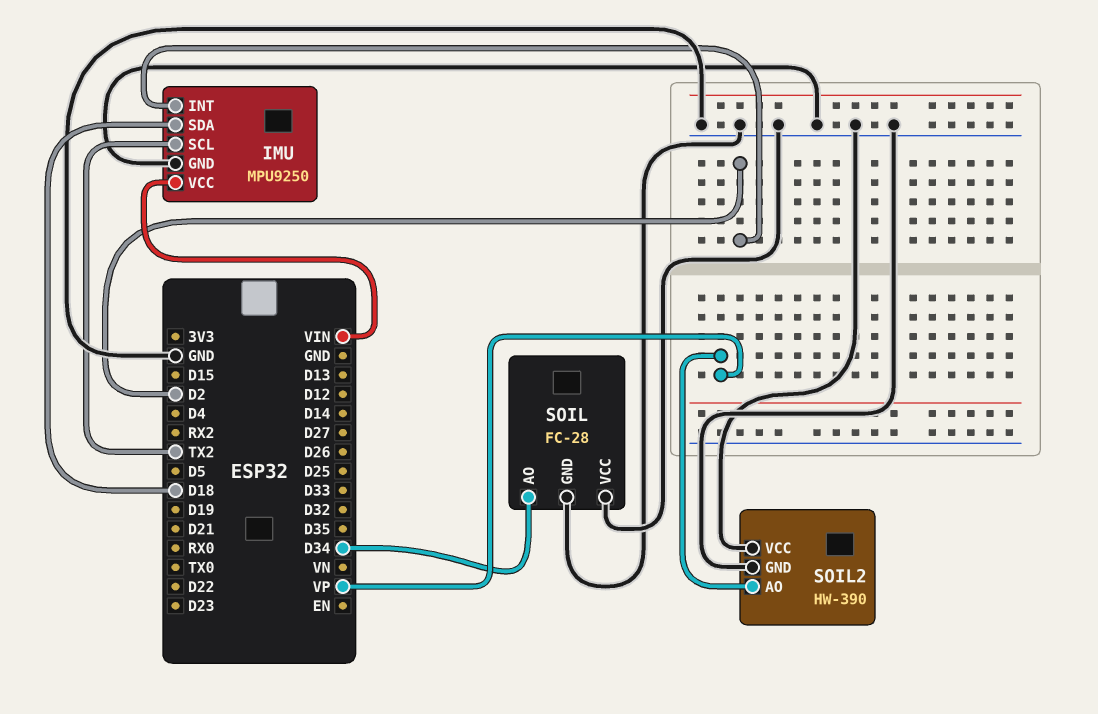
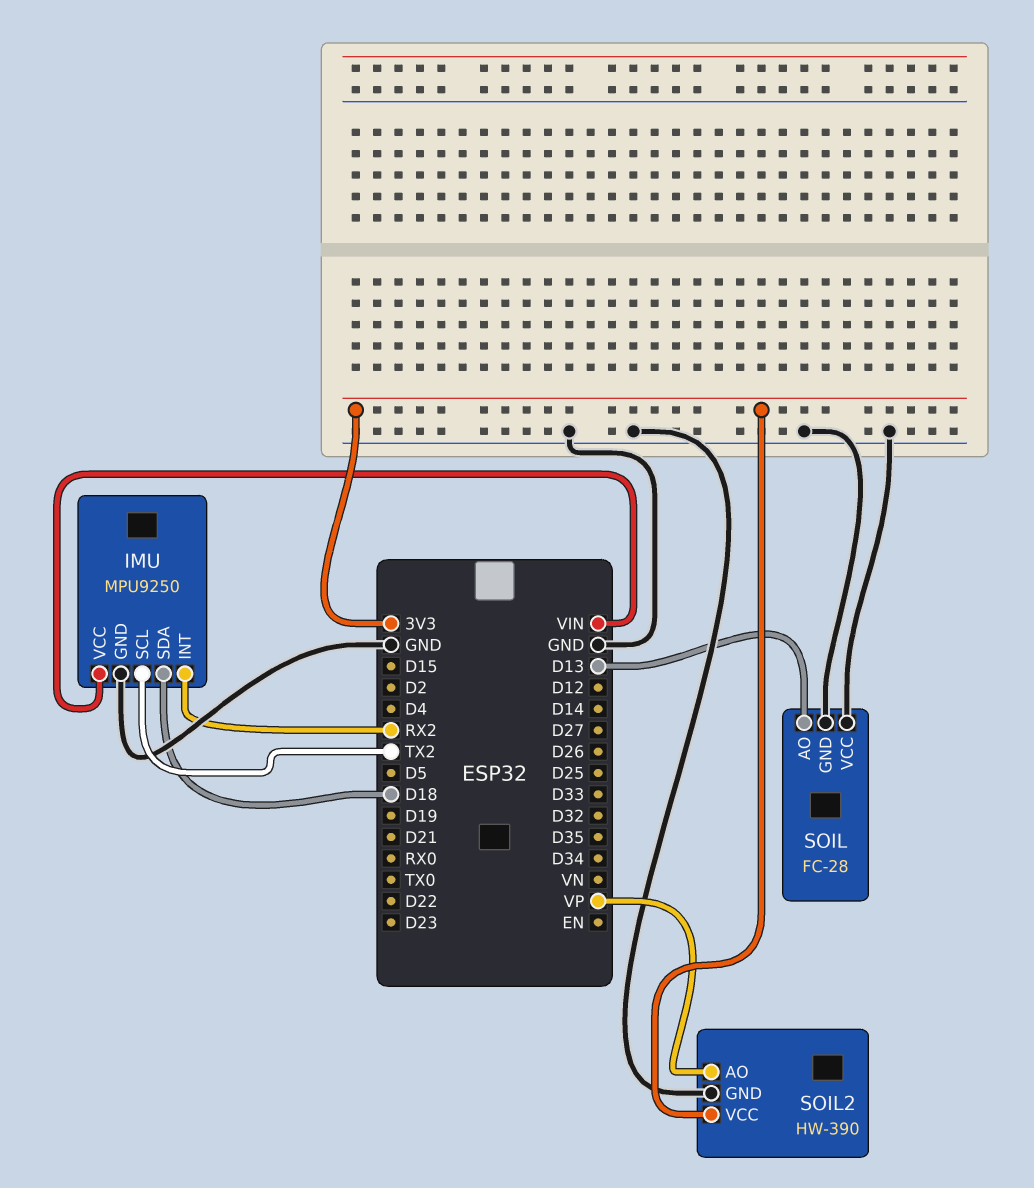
IMU pin INT: D2 -> RX2
SOIL pin AO: D34 -> D13
SOIL2 pin VCC: GND -> 3V3

